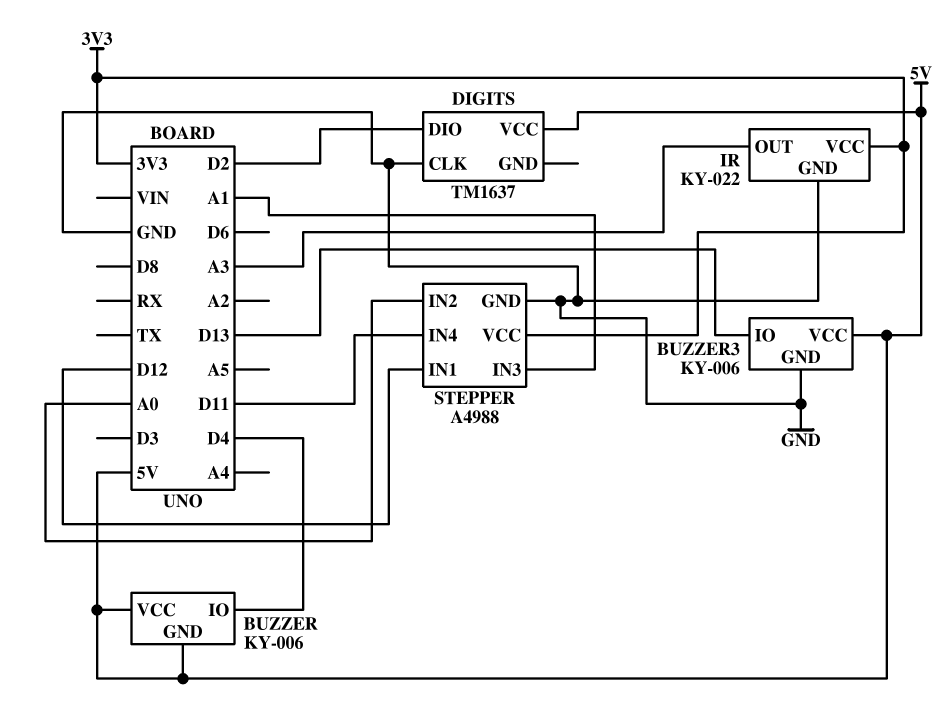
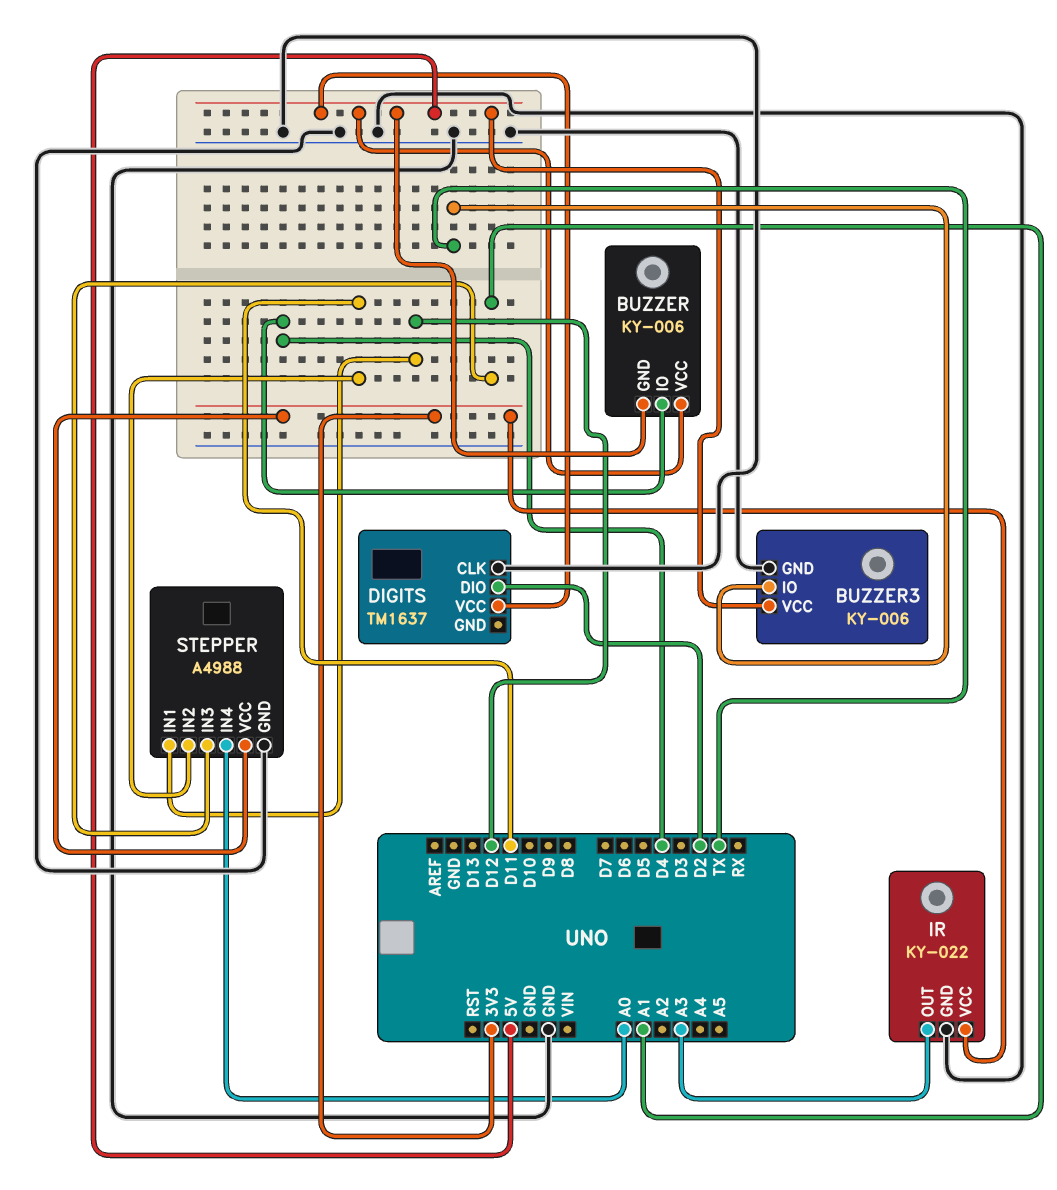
BUZZER3 pin IO: D13 -> TX
STEPPER pin IN2: A0 -> D11
STEPPER pin IN4: D11 -> A0

